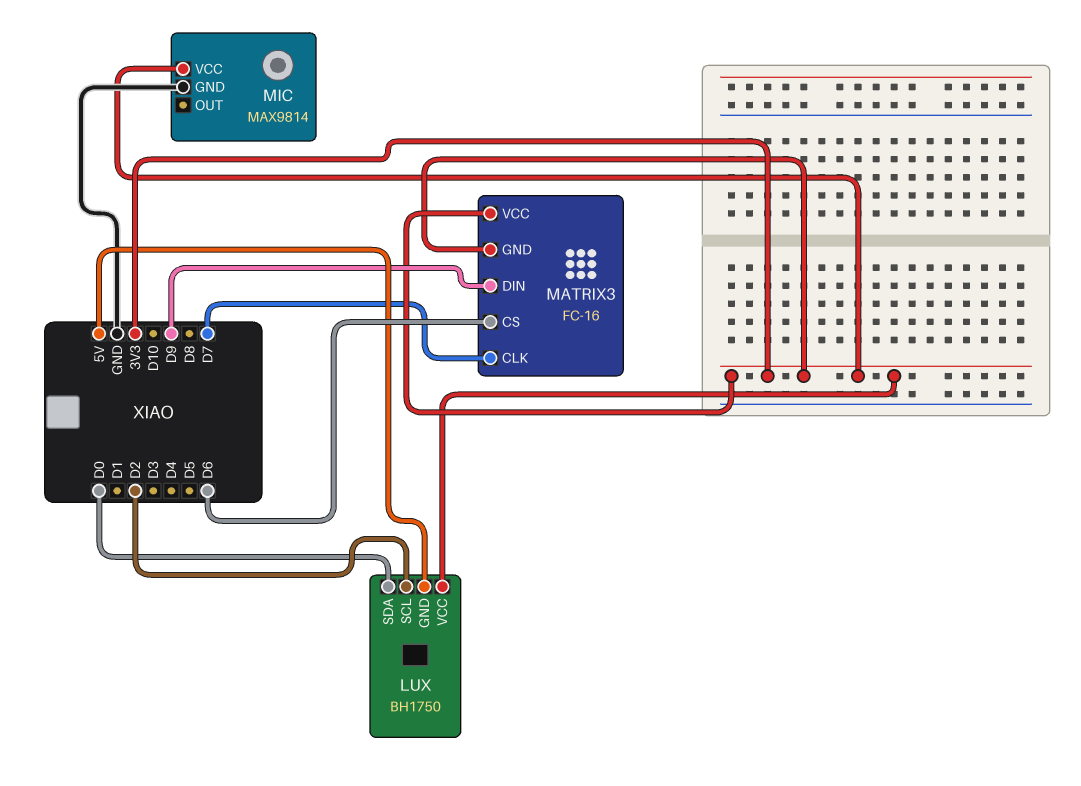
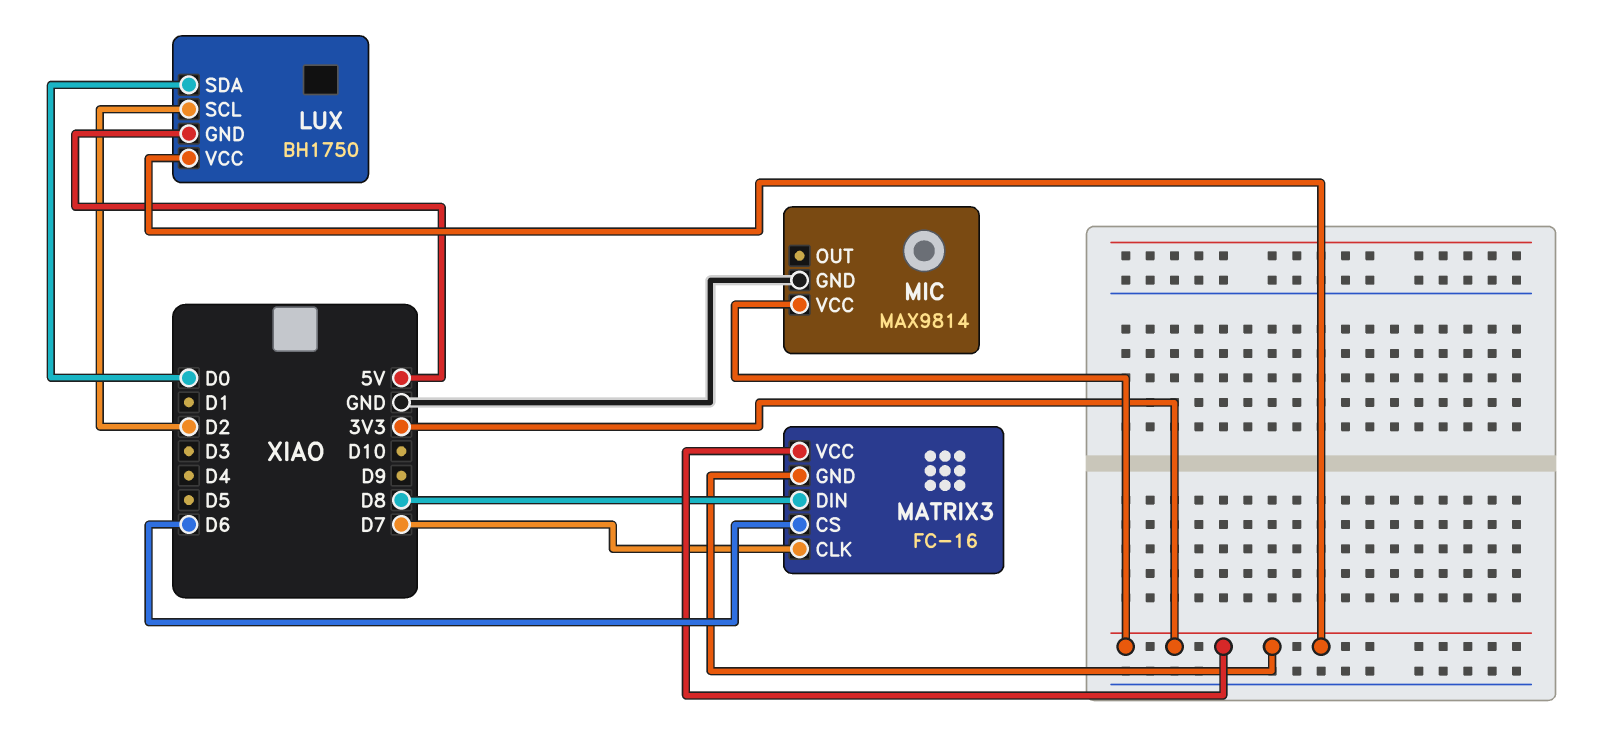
MATRIX3 pin DIN: D9 -> D8

